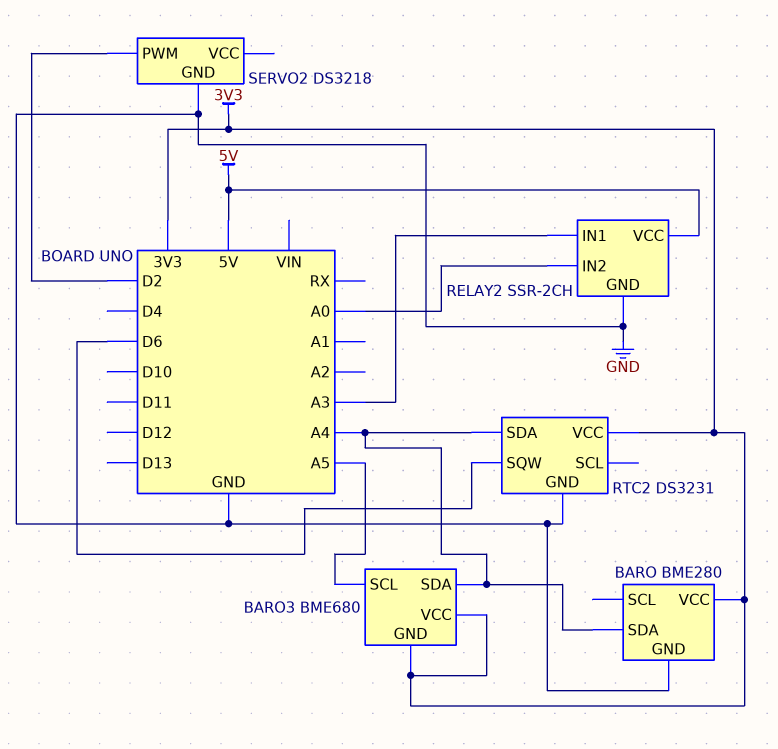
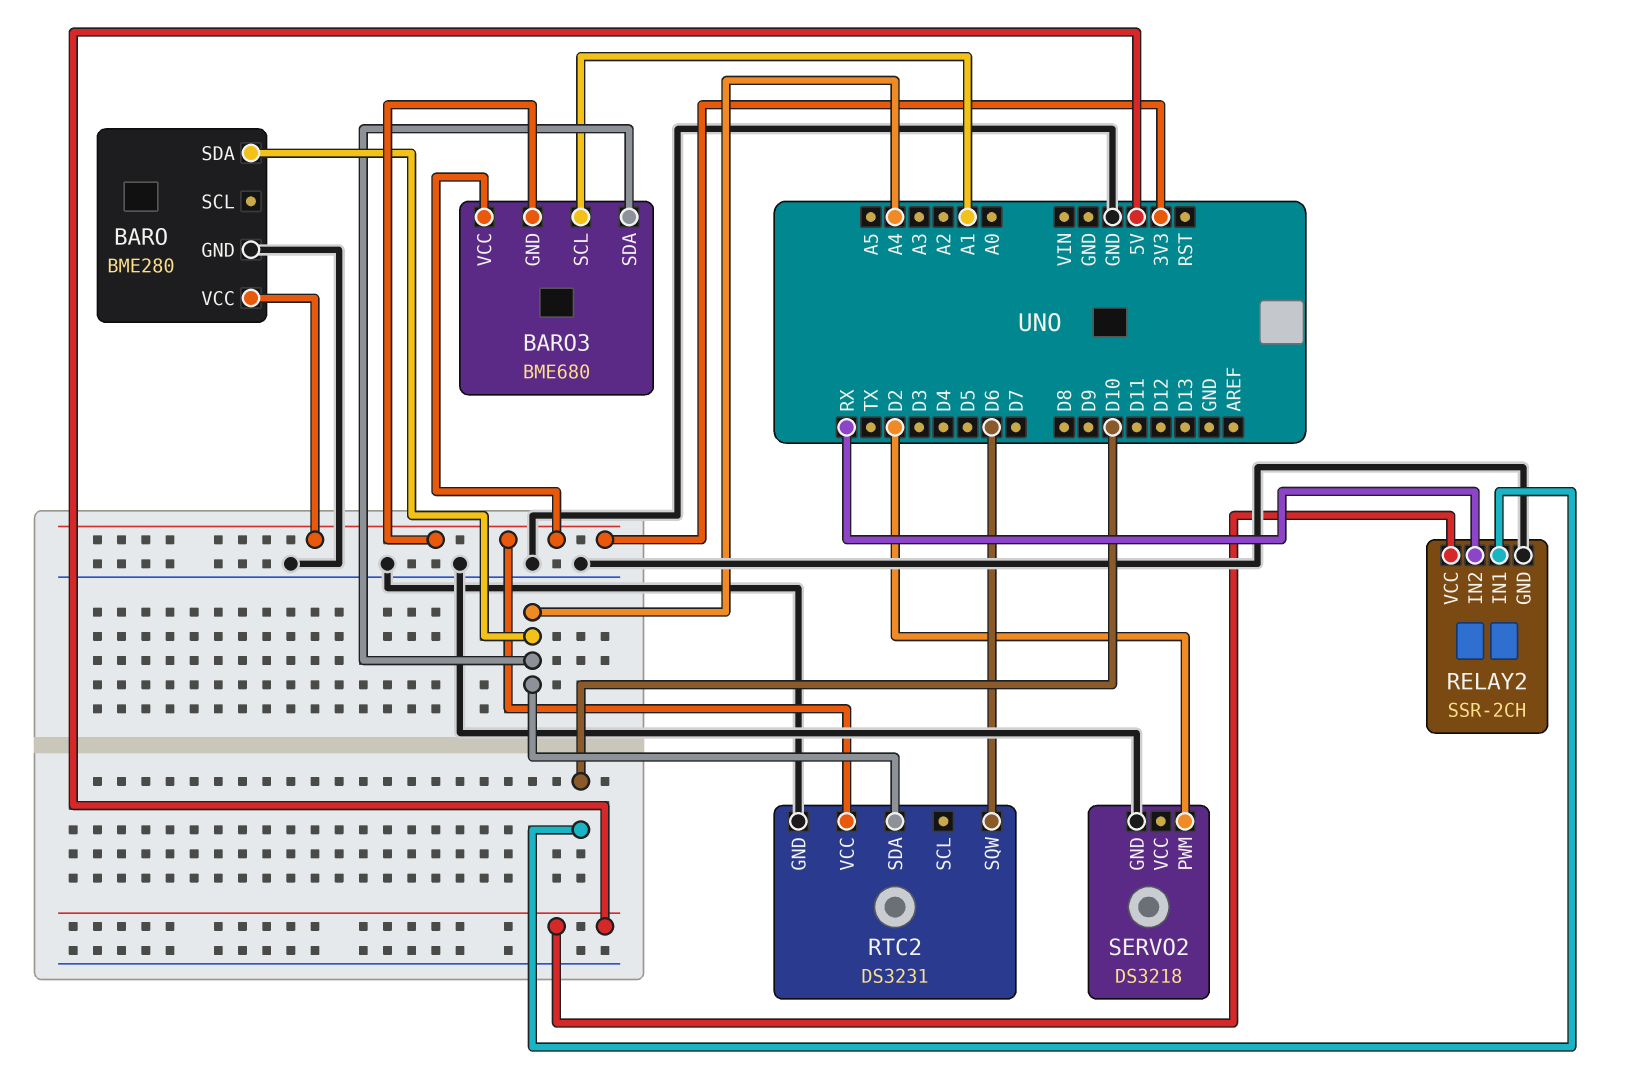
BARO3 pin SCL: A5 -> A1
RELAY2 pin IN1: A3 -> D10
RELAY2 pin IN2: A0 -> RX

